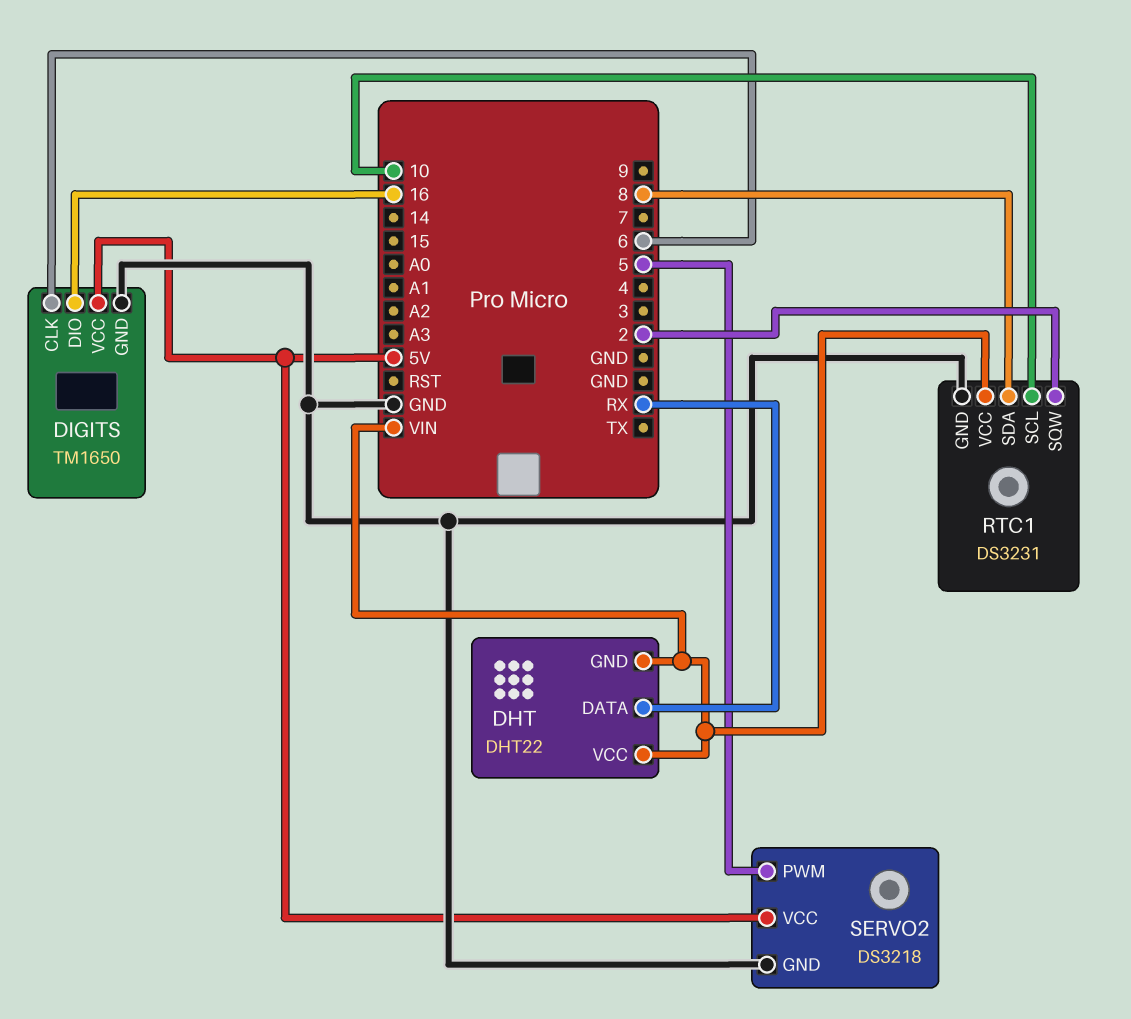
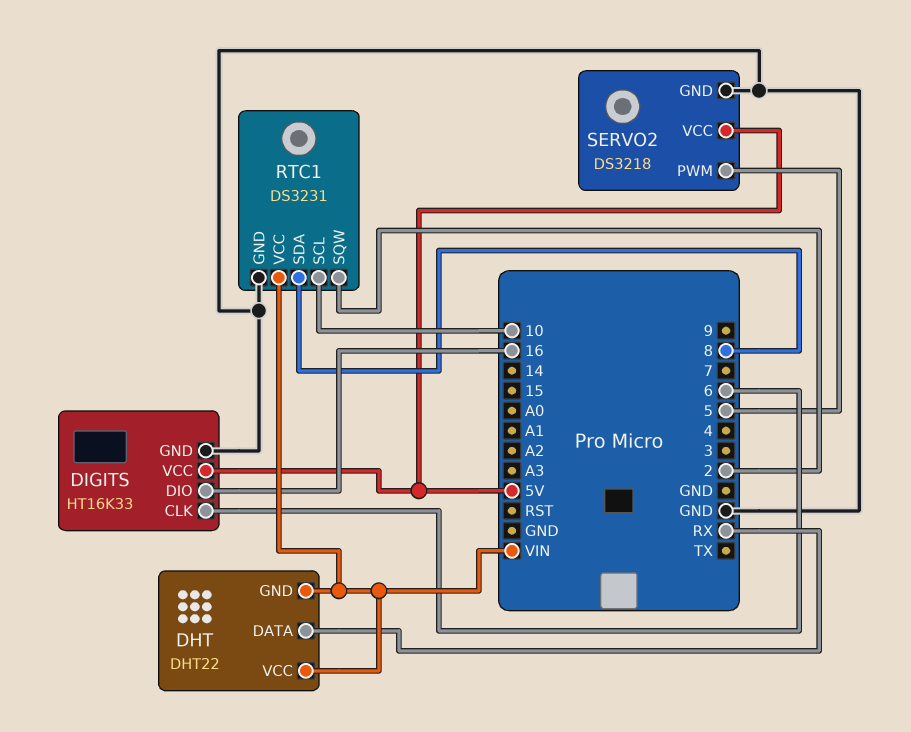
DIGITS: TM1650 -> HT16K33

